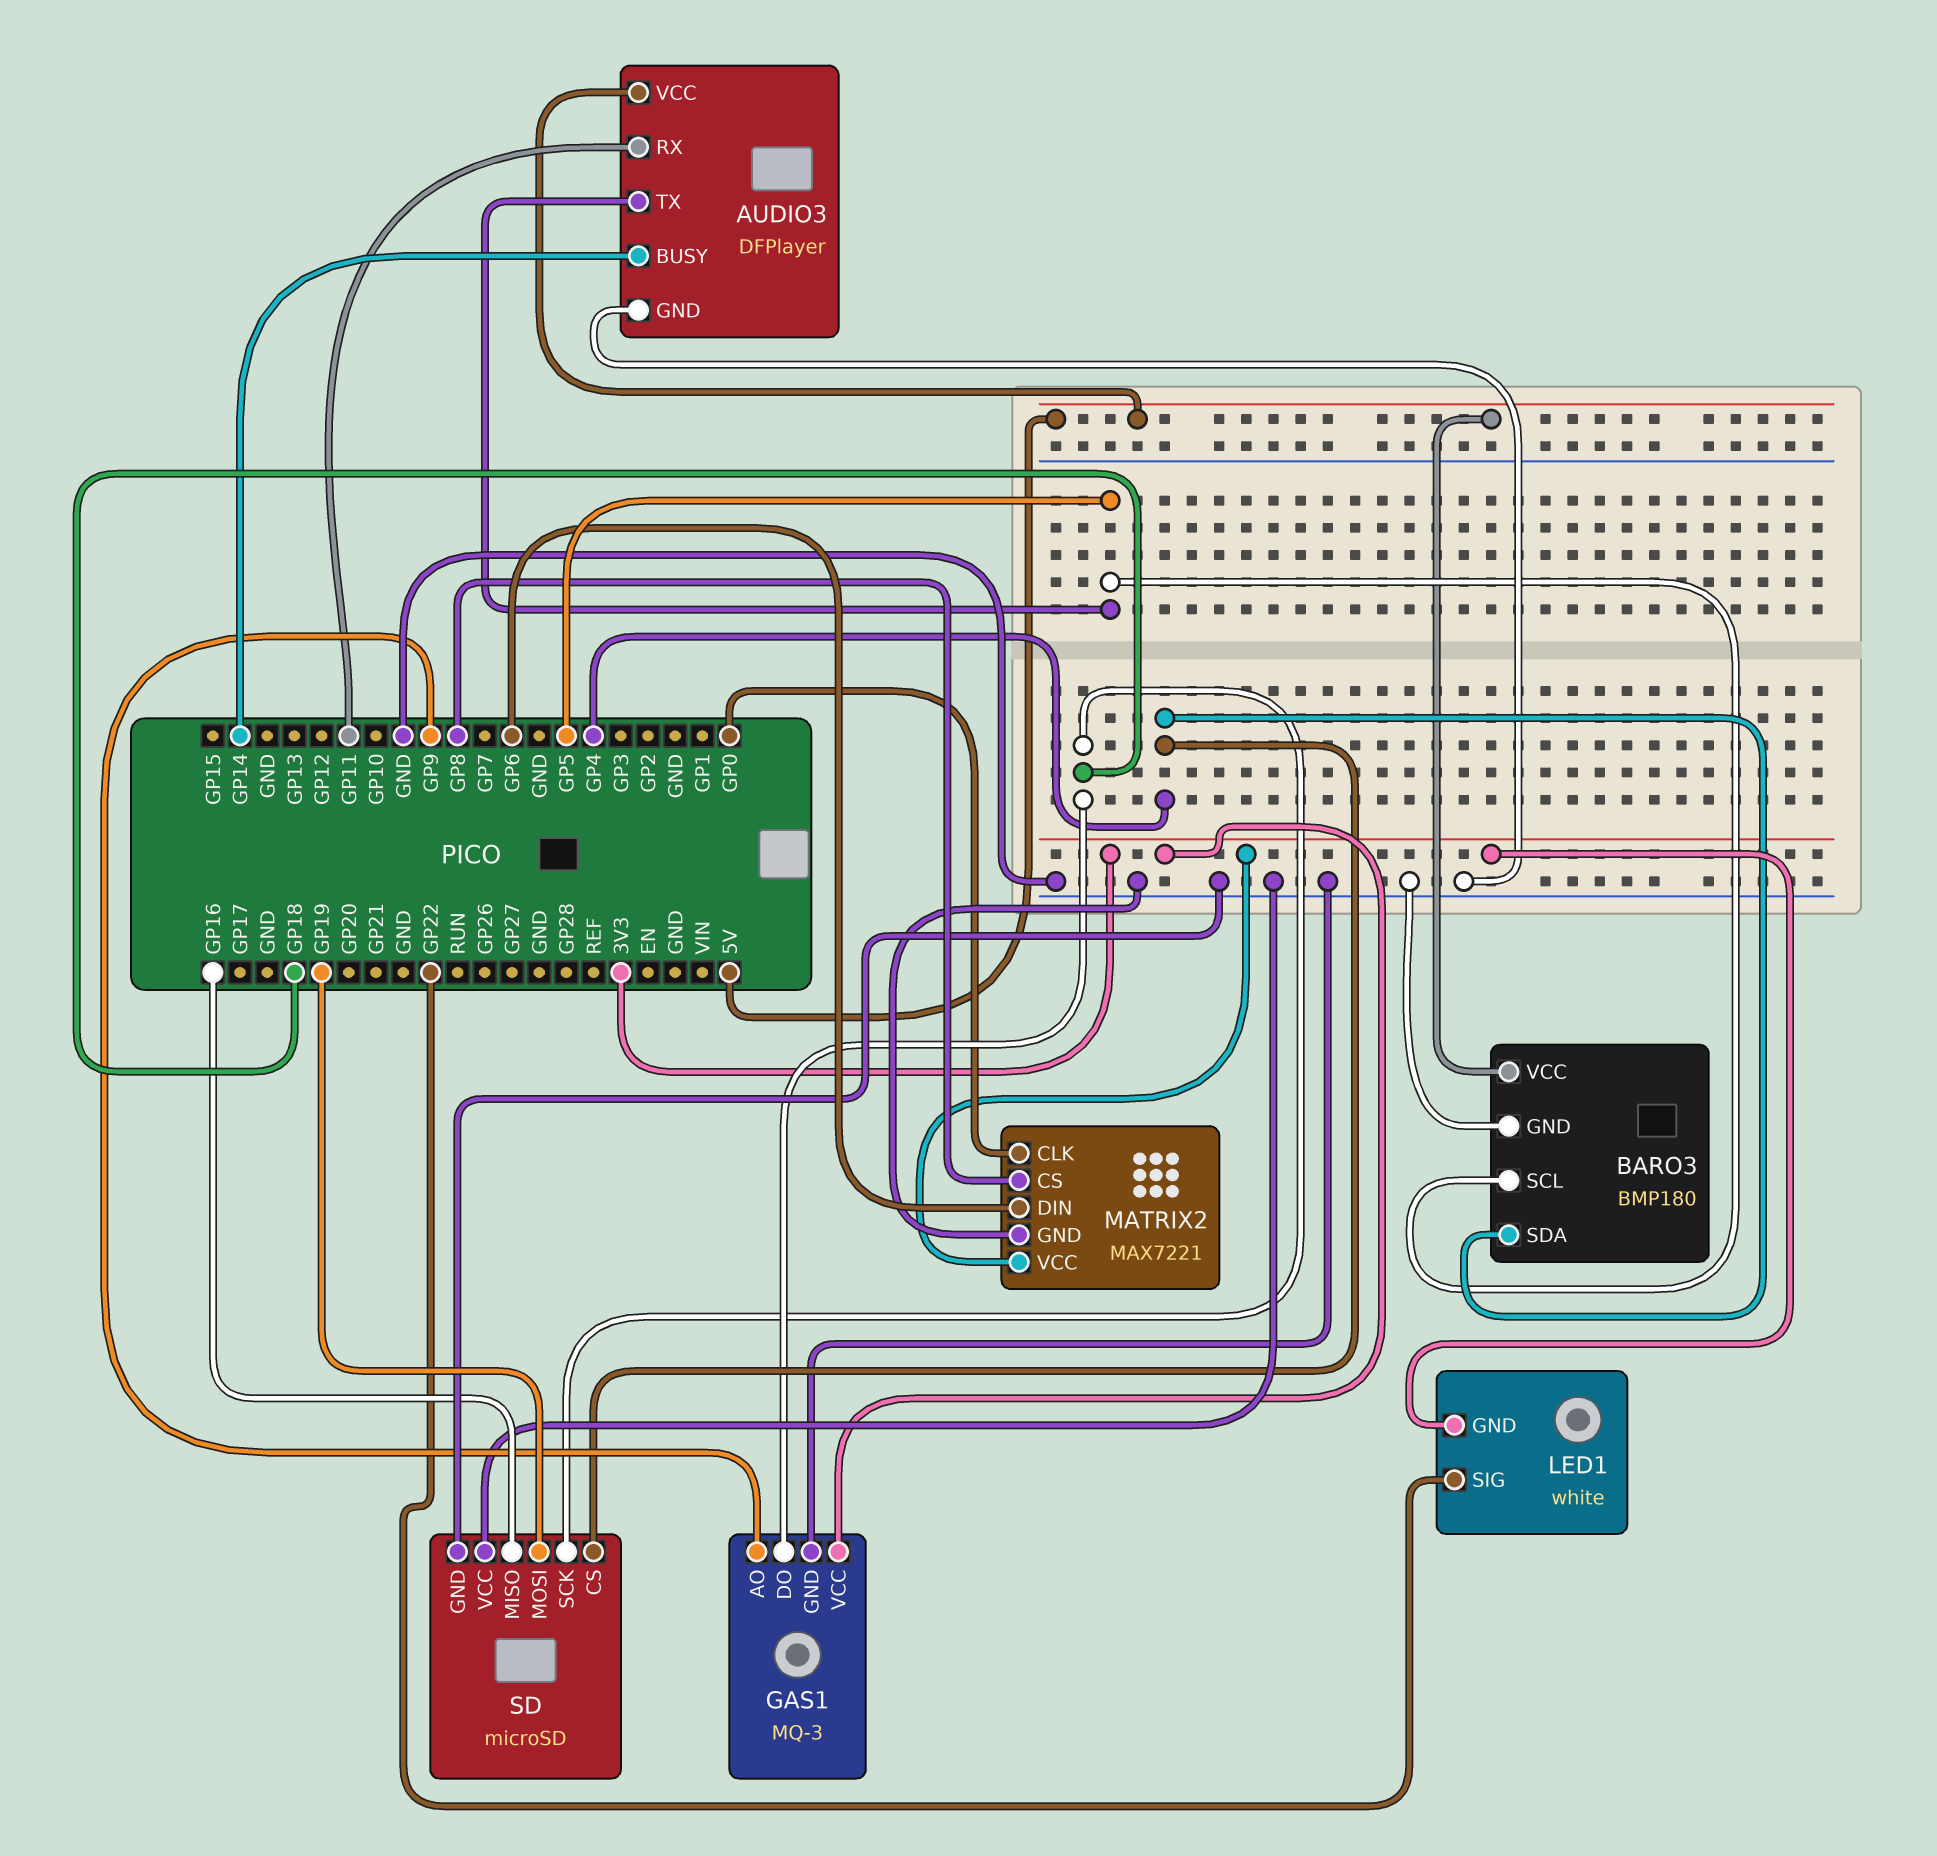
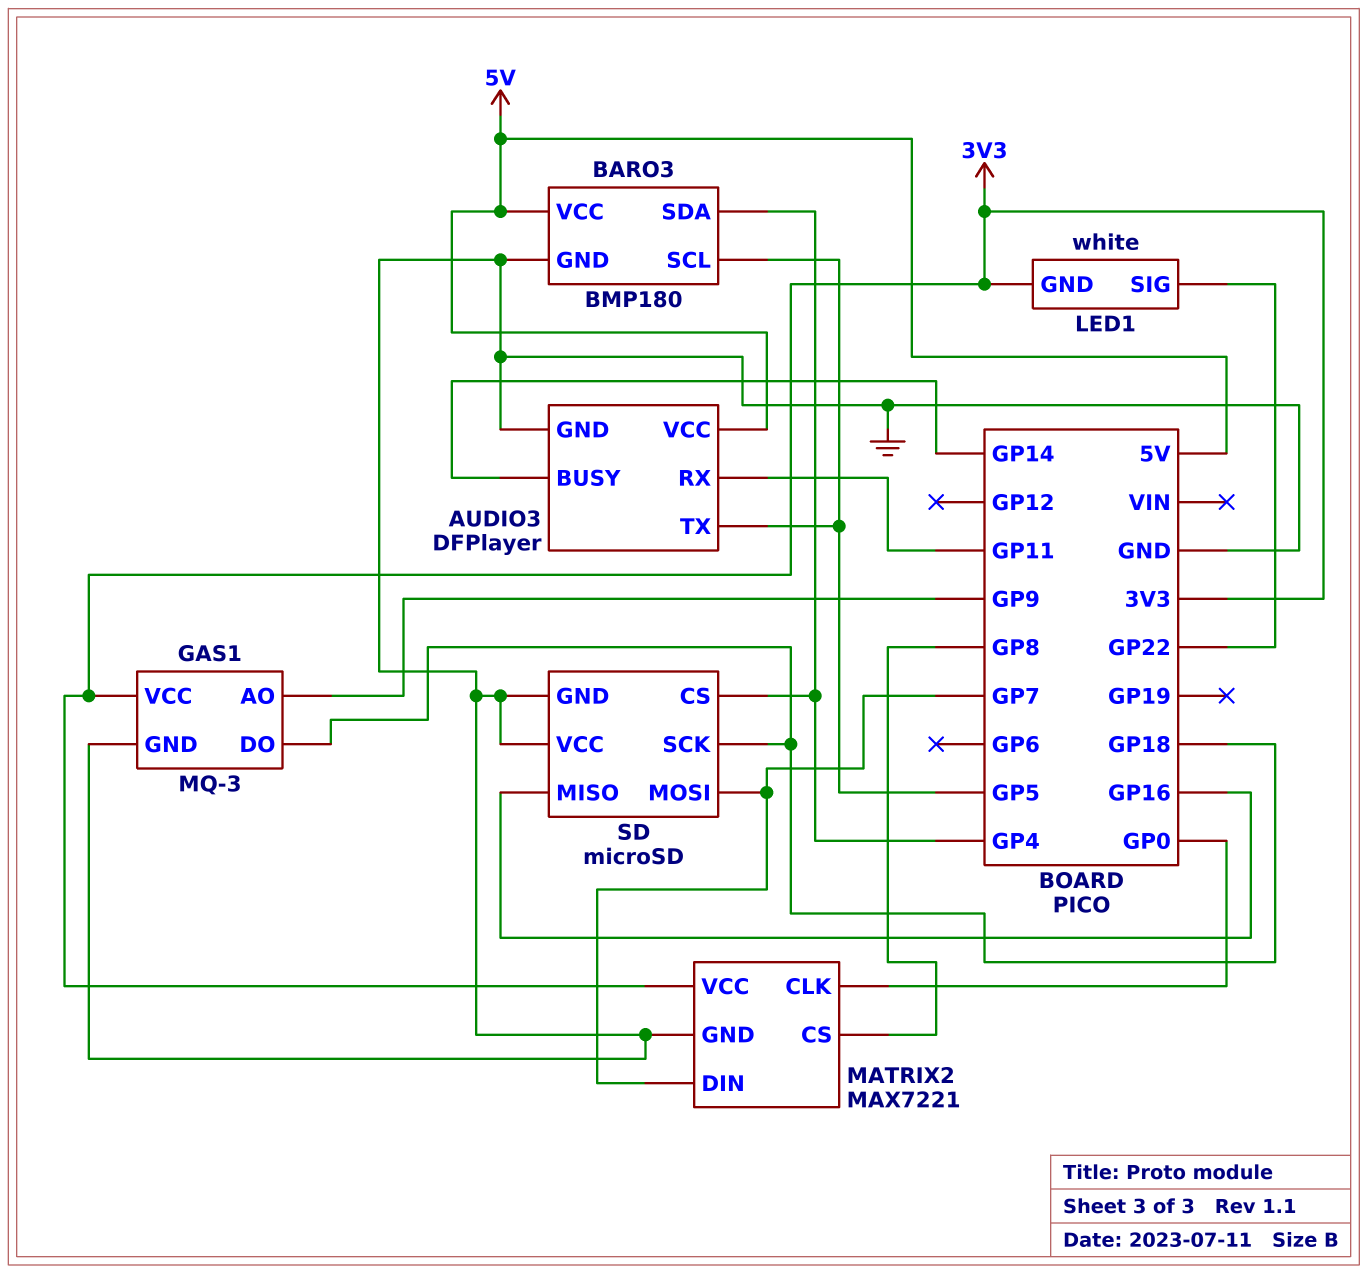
MATRIX2 pin DIN: GP6 -> GP7
SD pin MOSI: GP19 -> GP7

